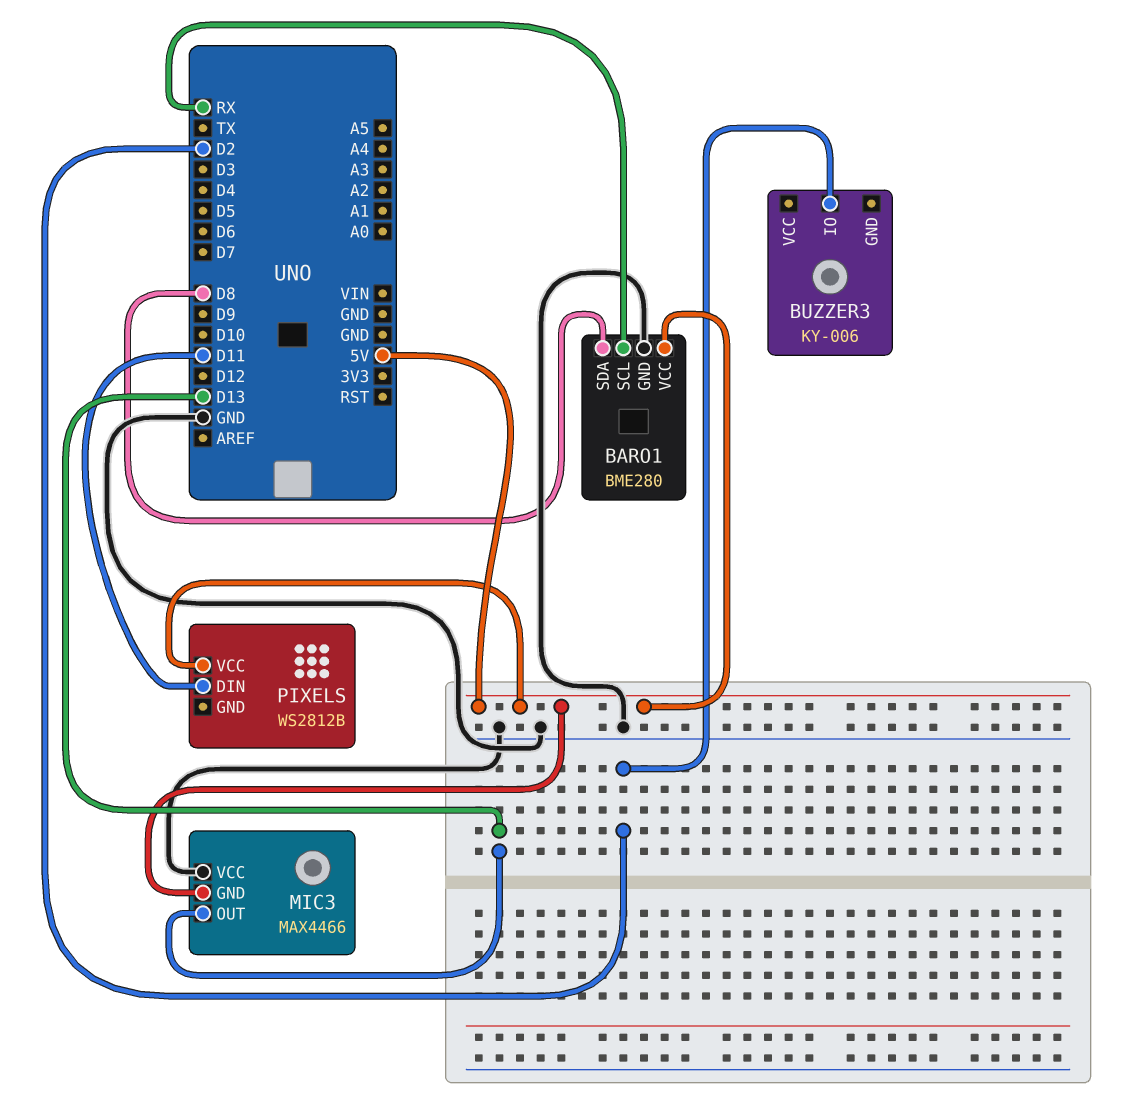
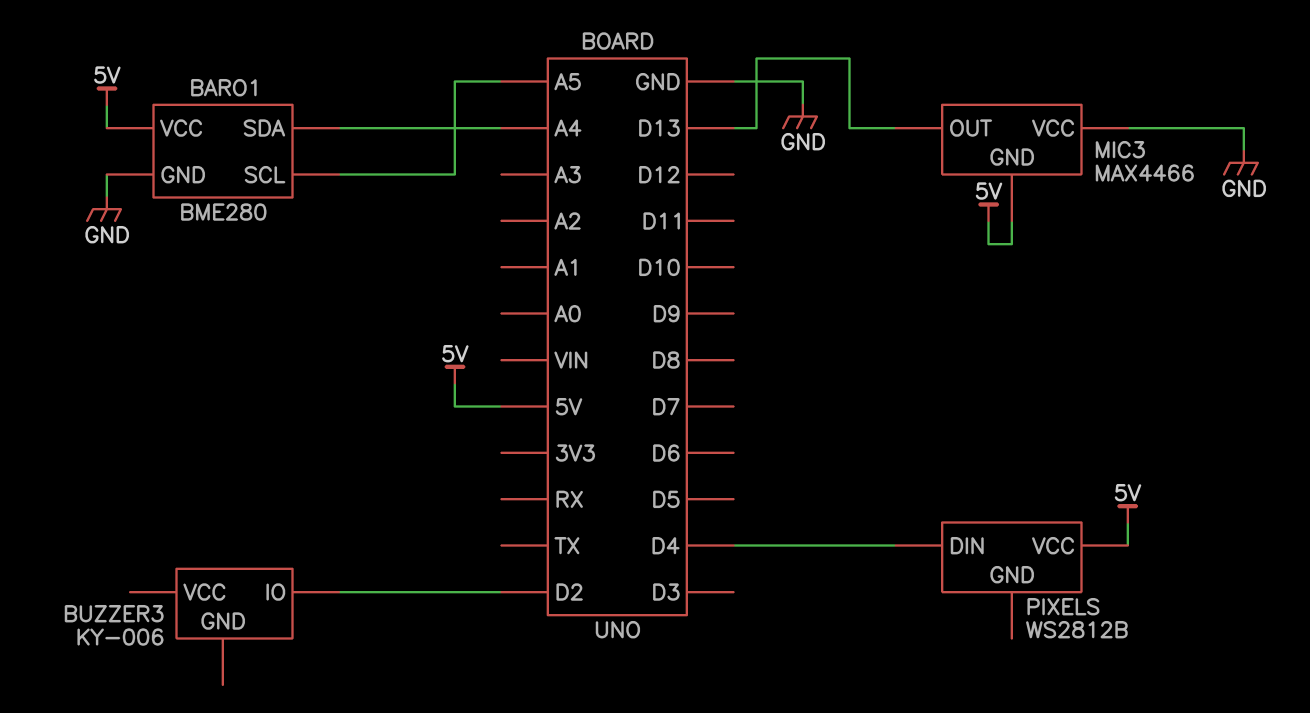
BARO1 pin SCL: RX -> A5
BARO1 pin SDA: D8 -> A4
PIXELS pin DIN: D11 -> D4

